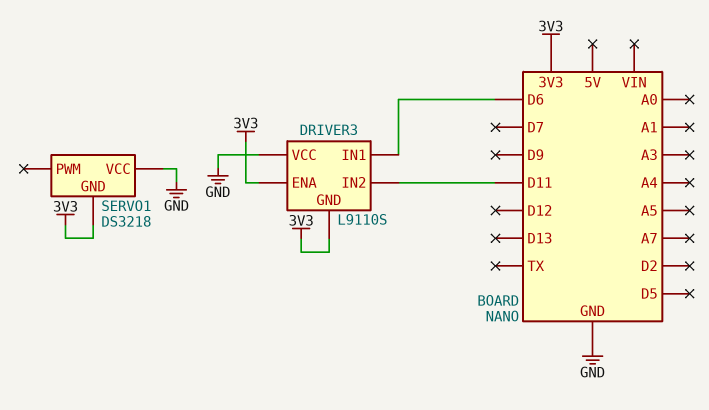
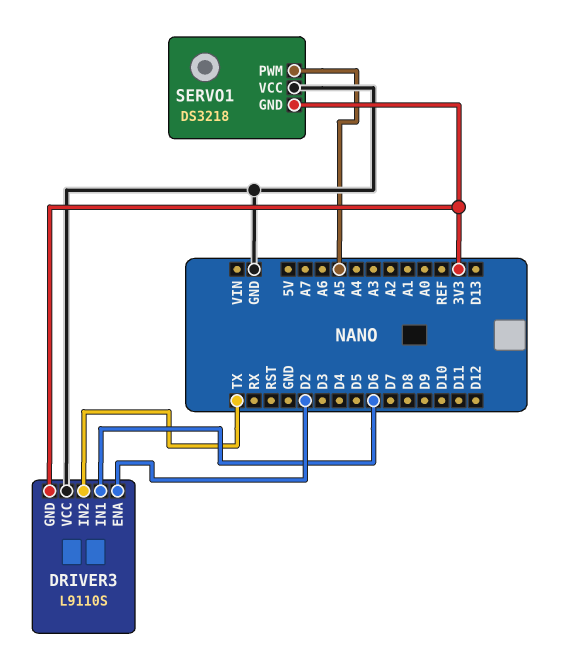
DRIVER3 pin ENA: 3V3 -> D2
DRIVER3 pin IN2: D11 -> TX
SERVO1 pin PWM: none -> A5

